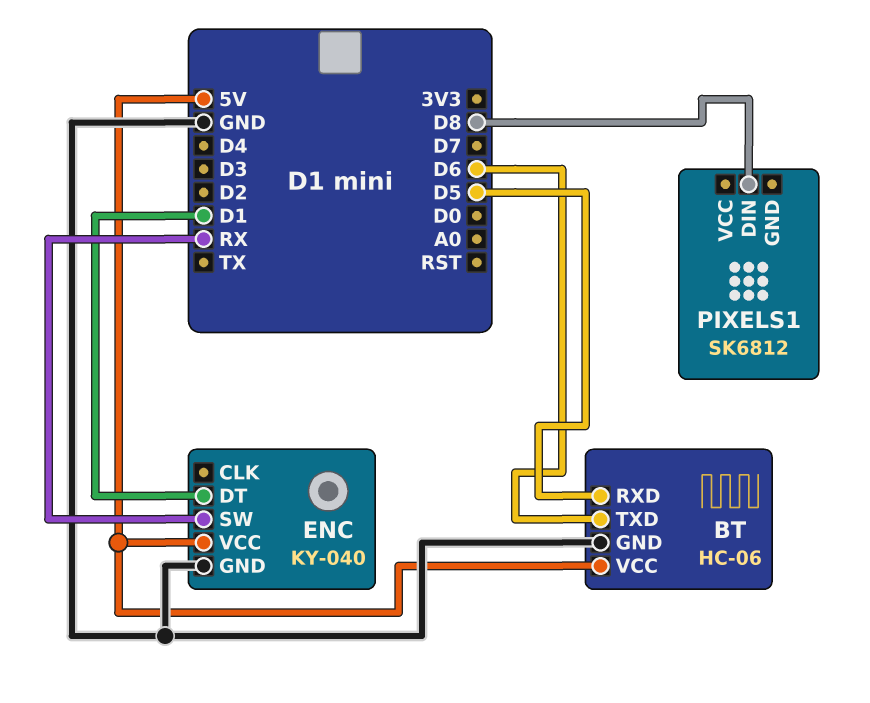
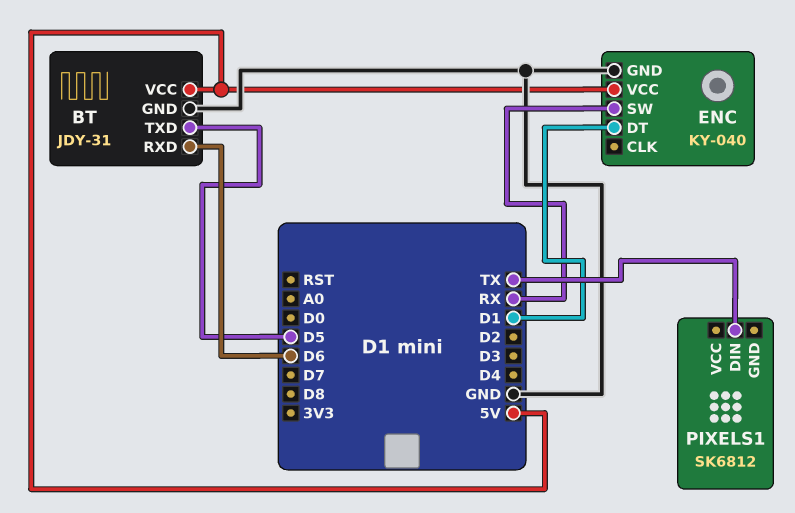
BT: HC-06 -> JDY-31
BT pin RXD: D5 -> D6
BT pin TXD: D6 -> D5
PIXELS1 pin DIN: D8 -> TX

